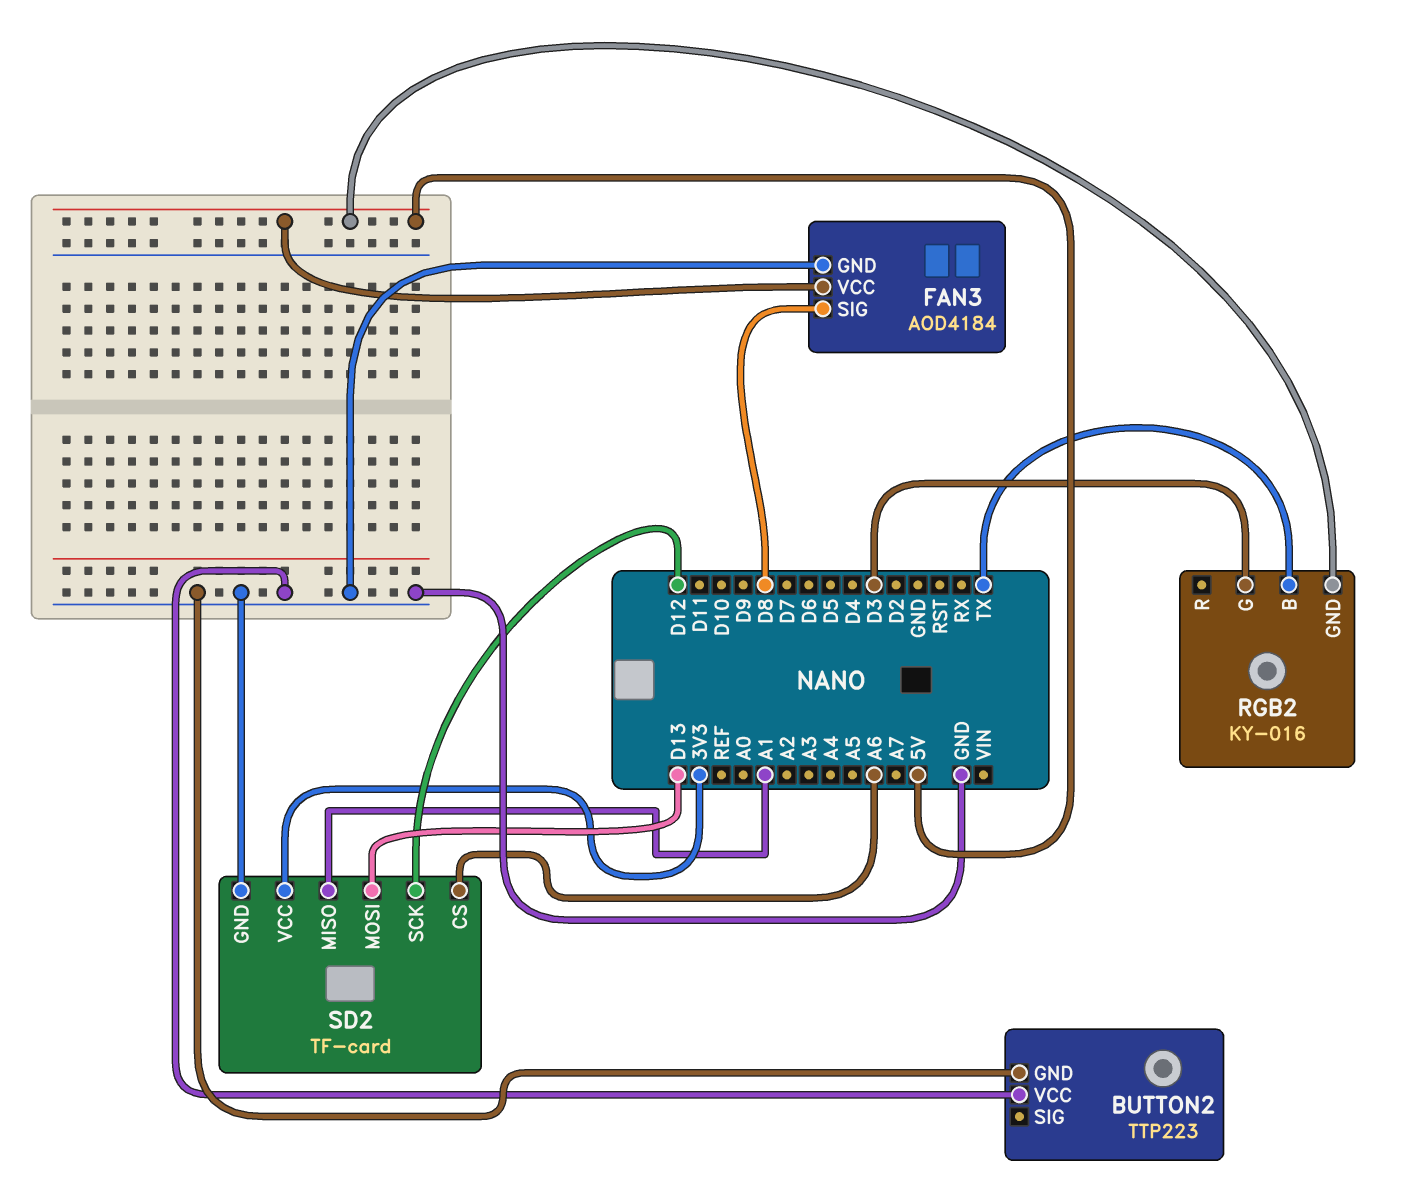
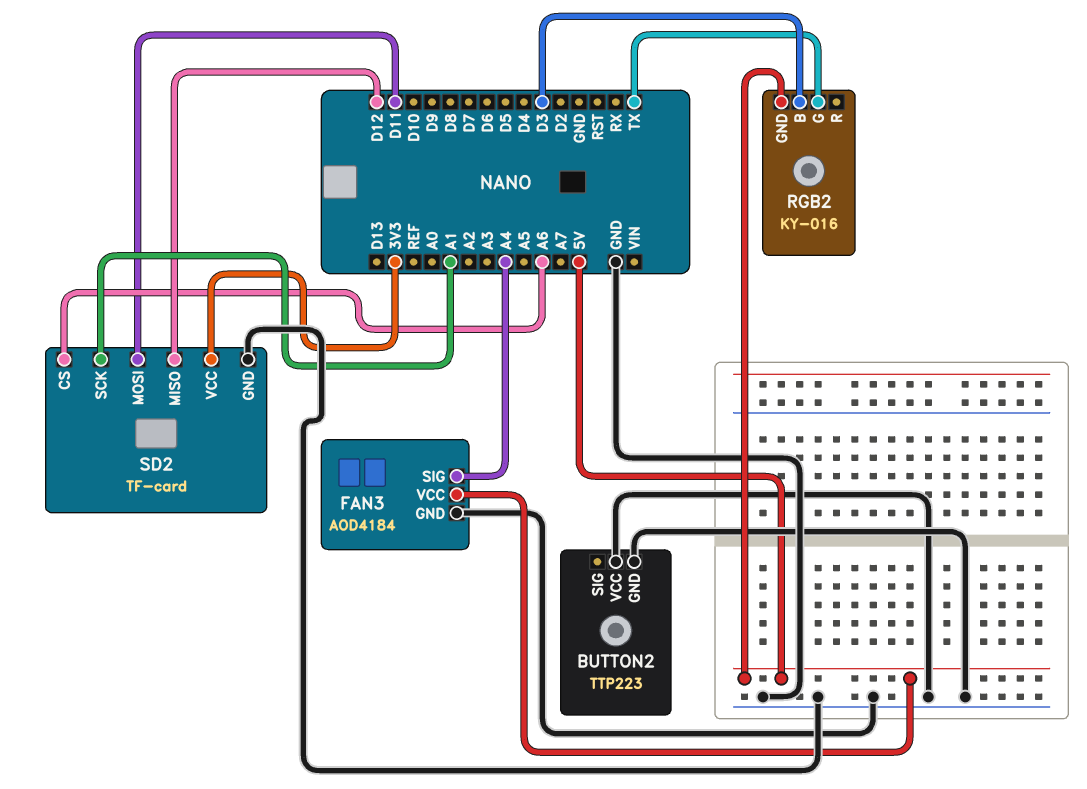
FAN3 pin SIG: D8 -> A4
RGB2 pin B: TX -> D3
RGB2 pin G: D3 -> TX
SD2 pin MISO: A1 -> D12
SD2 pin MOSI: D13 -> D11
SD2 pin SCK: D12 -> A1

